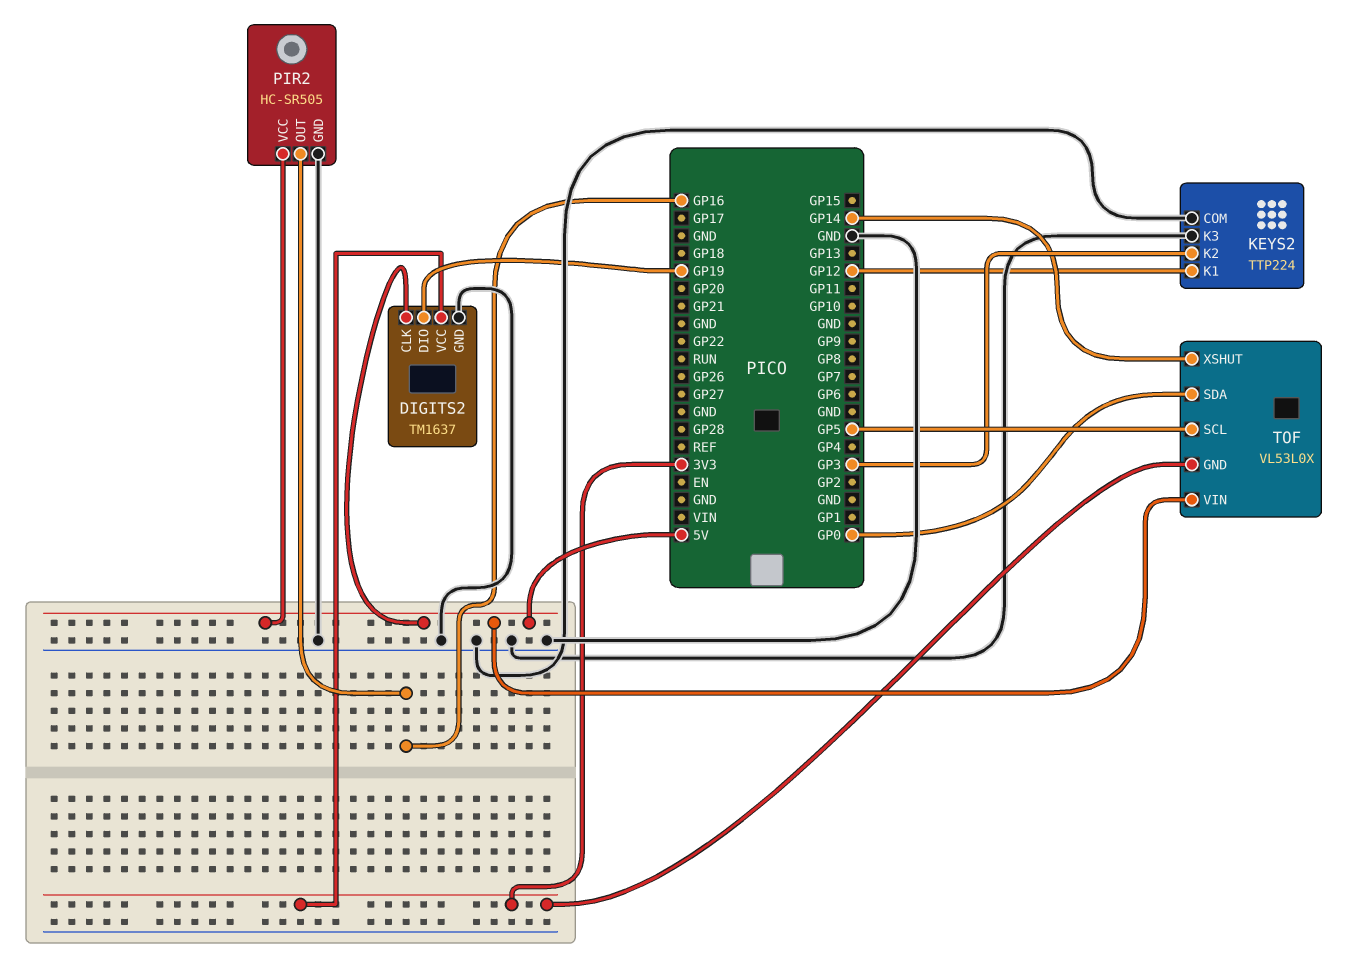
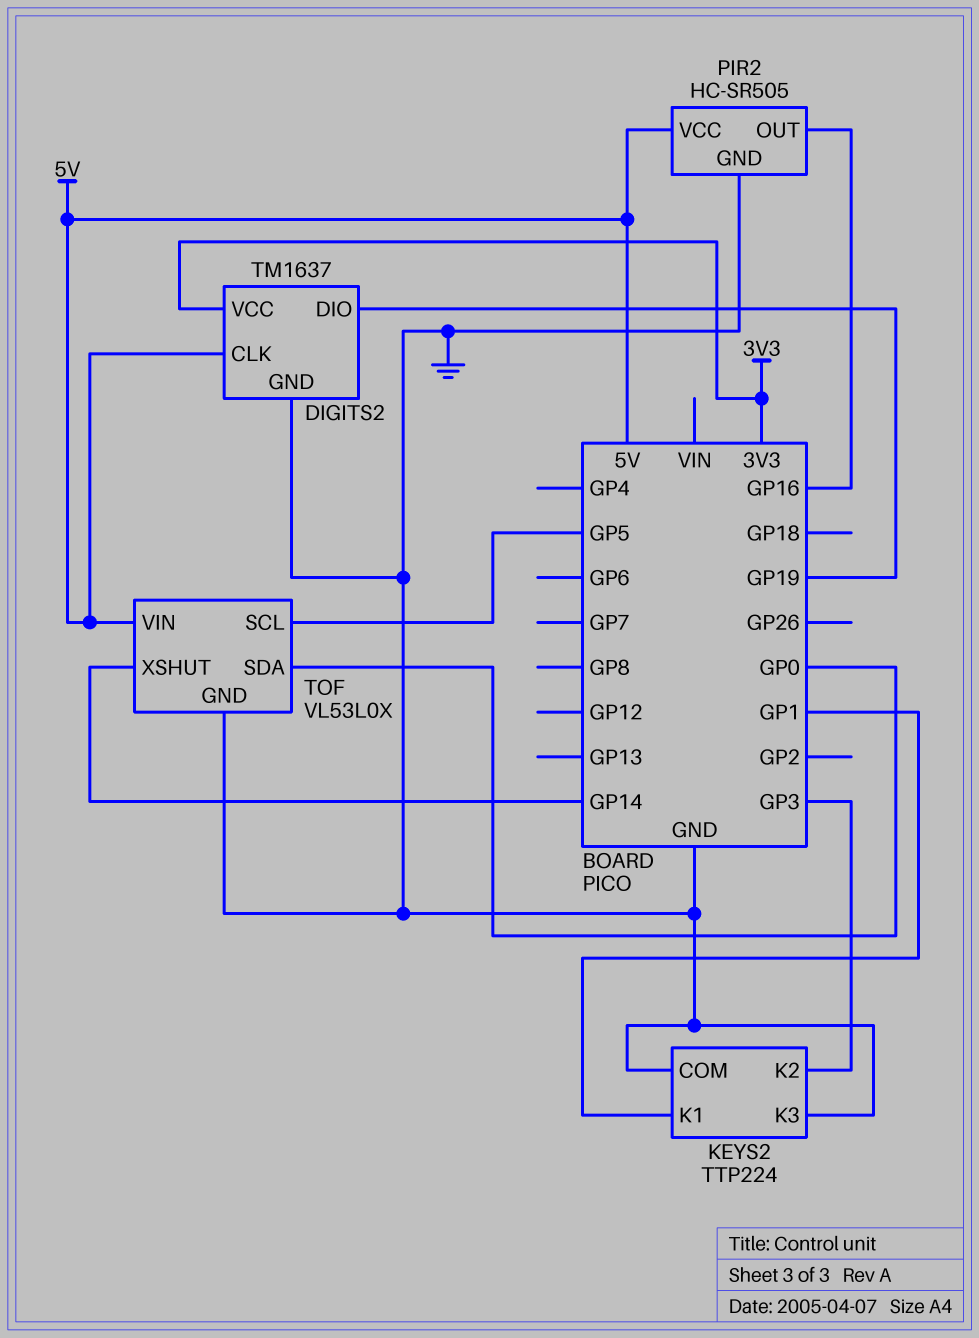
KEYS2 pin K1: GP12 -> GP1
TOF pin GND: 3V3 -> GND

